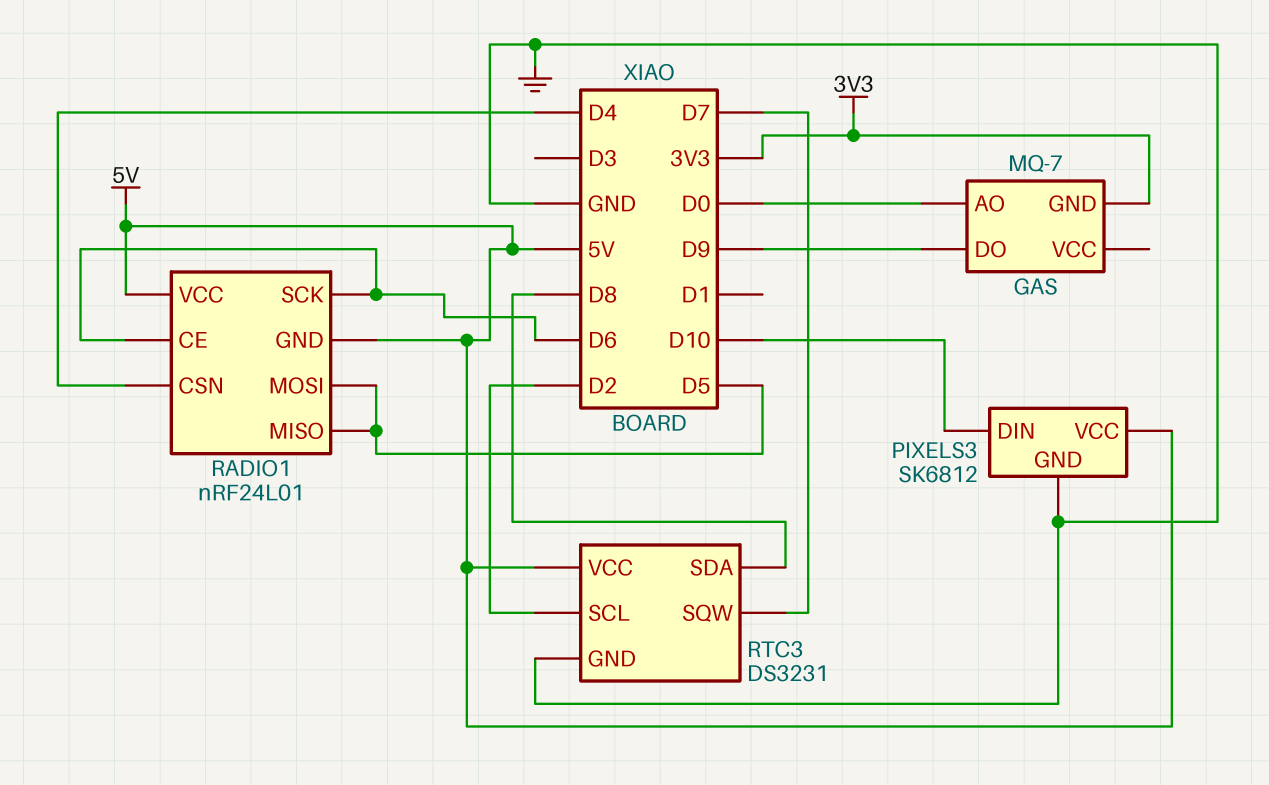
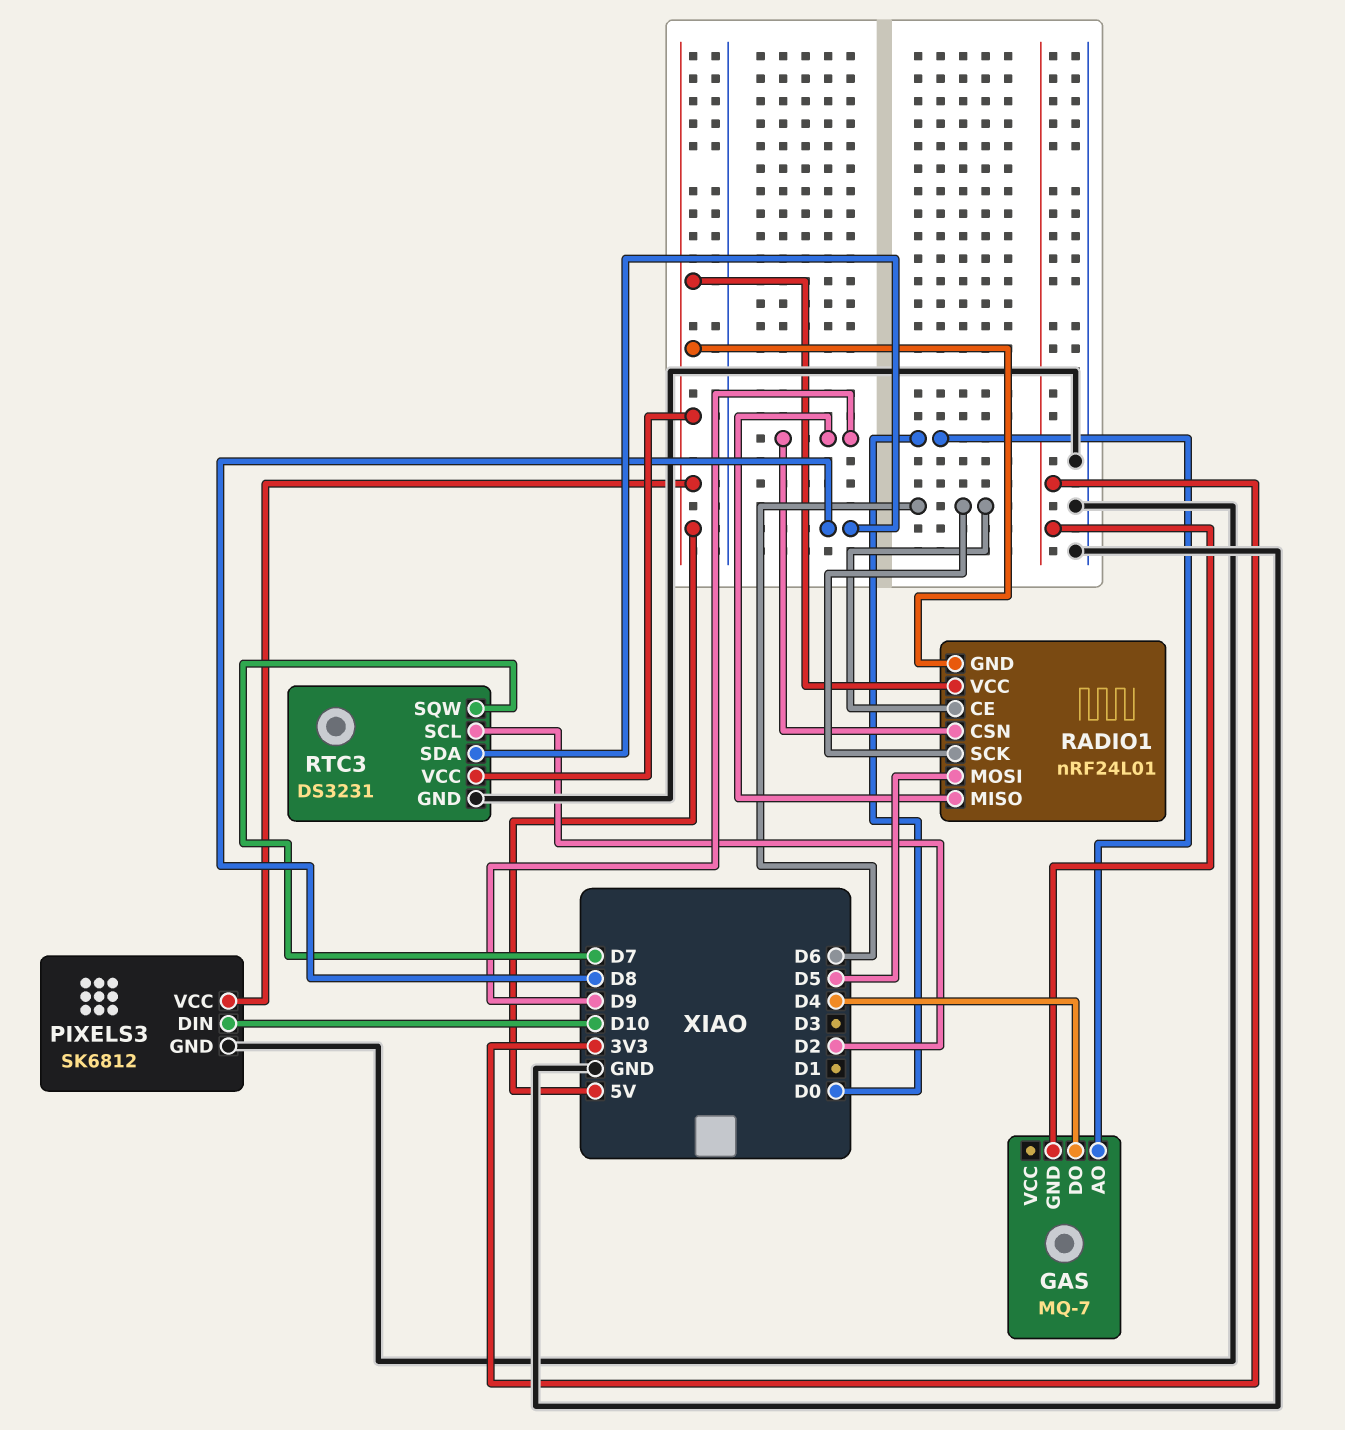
GAS pin DO: D9 -> D4
RADIO1 pin CSN: D4 -> D9
RADIO1 pin MISO: D5 -> D9

